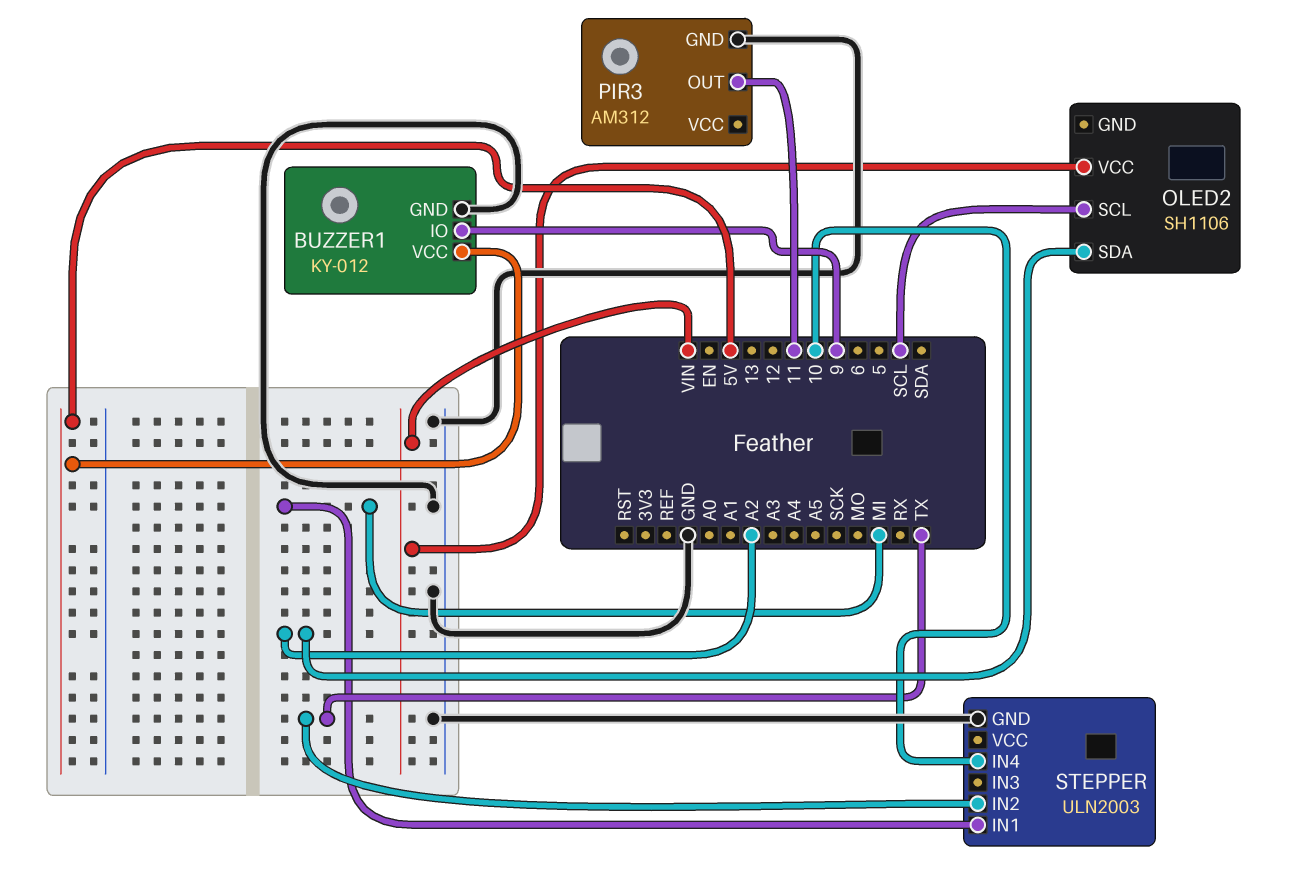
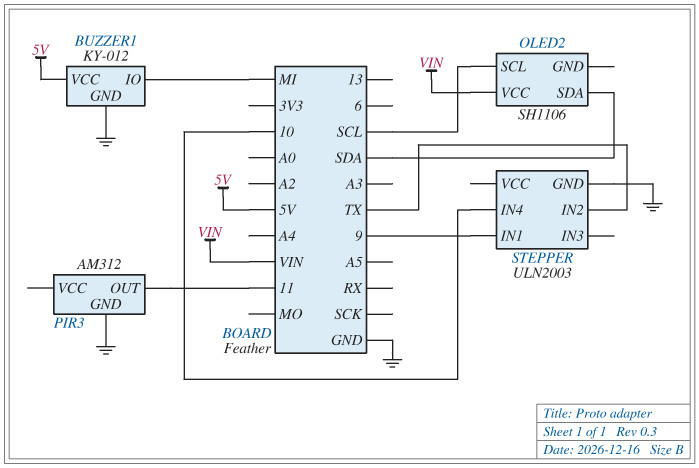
BUZZER1 pin IO: 9 -> MI
OLED2 pin SDA: A2 -> SDA
STEPPER pin IN1: MI -> 9

